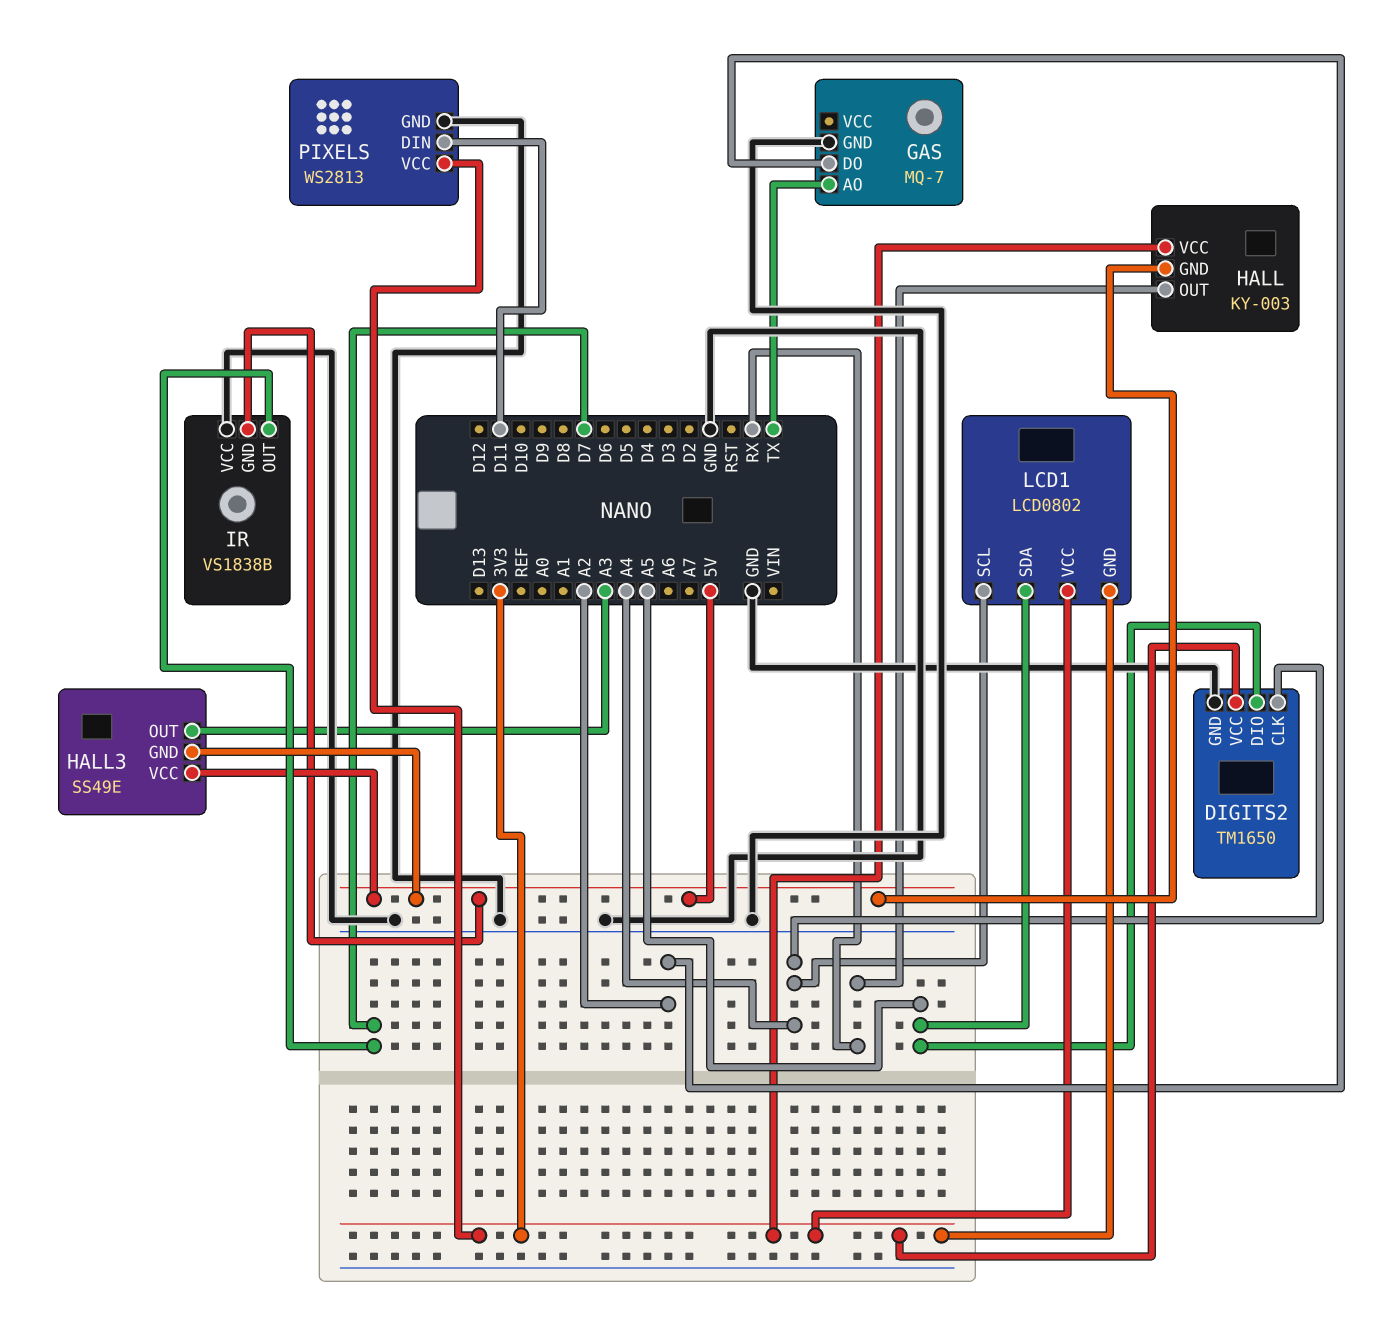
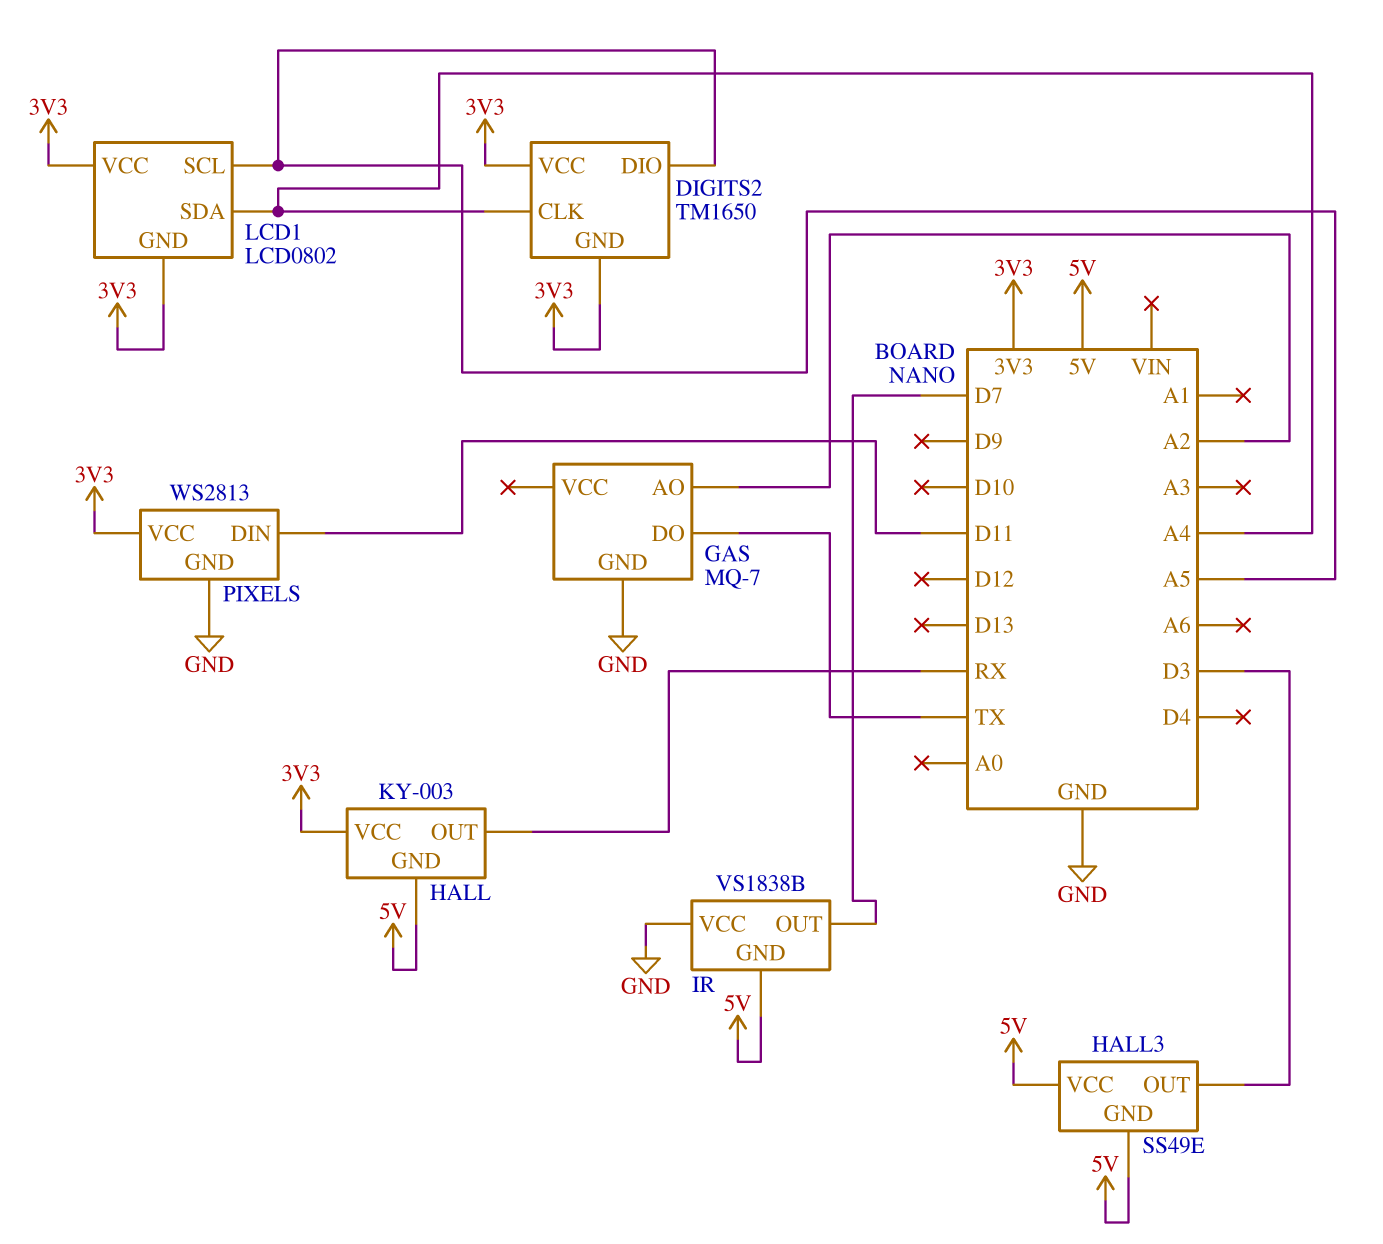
DIGITS2 pin GND: GND -> 3V3
GAS pin AO: TX -> A2
GAS pin DO: A2 -> TX
HALL3 pin OUT: A3 -> D3
LCD1 pin SCL: A4 -> A5
LCD1 pin SDA: A5 -> A4

